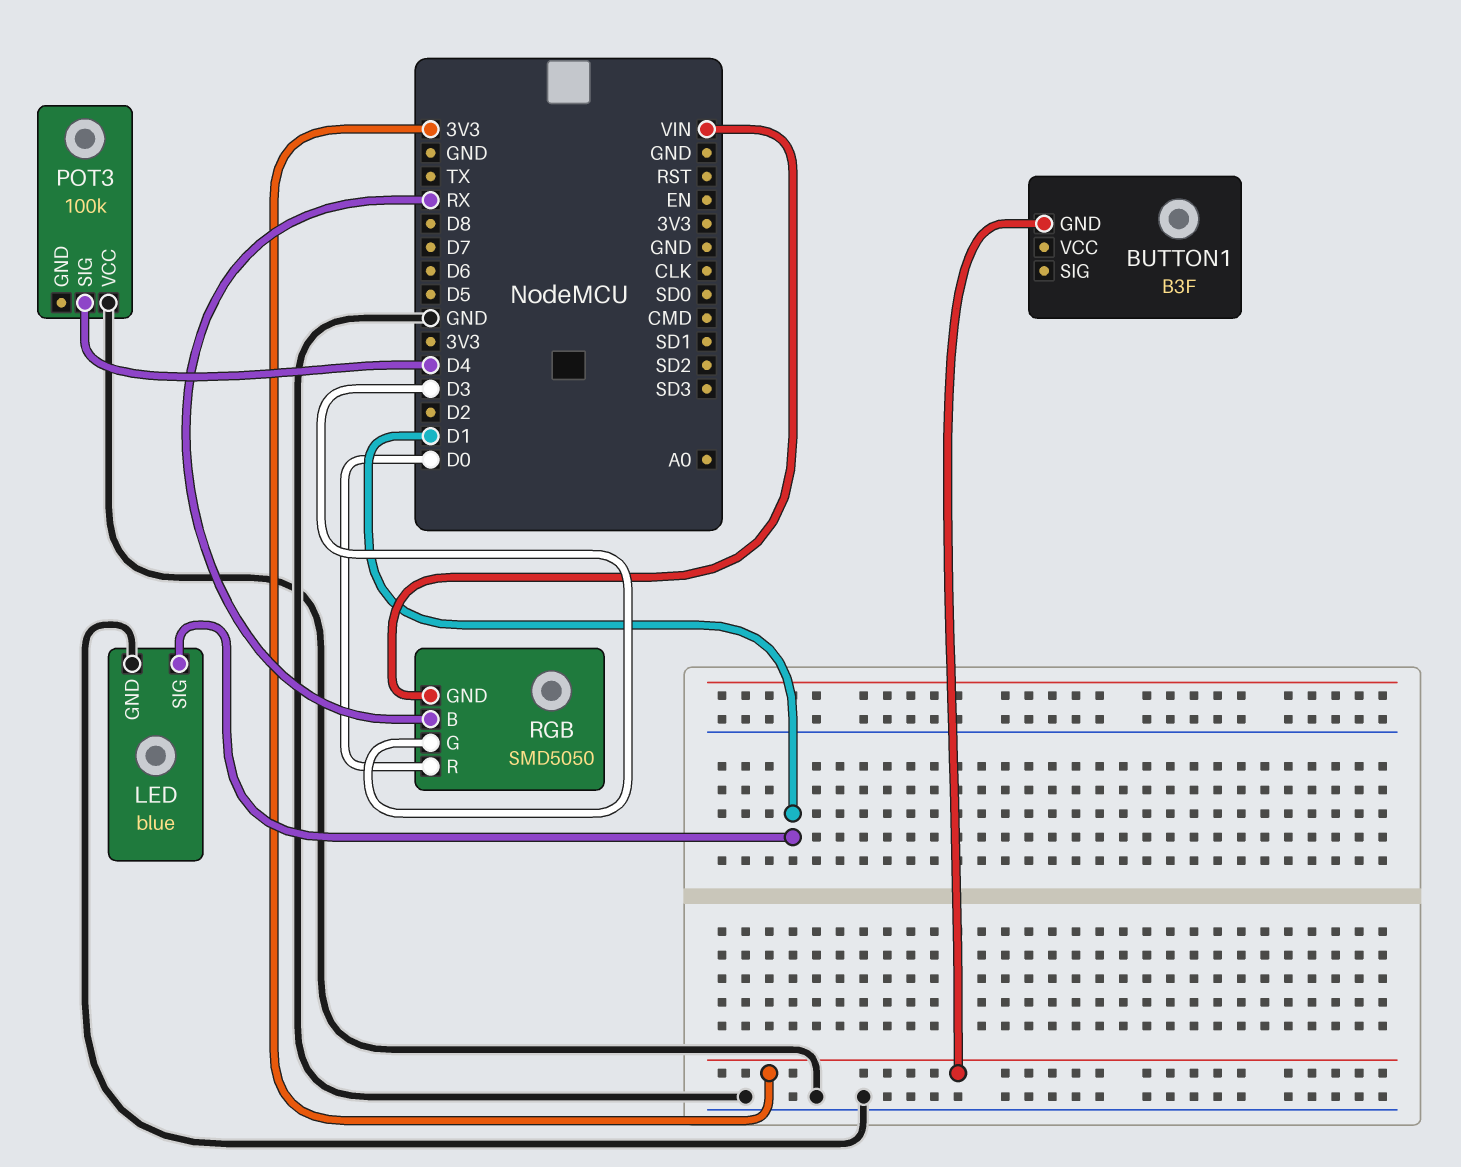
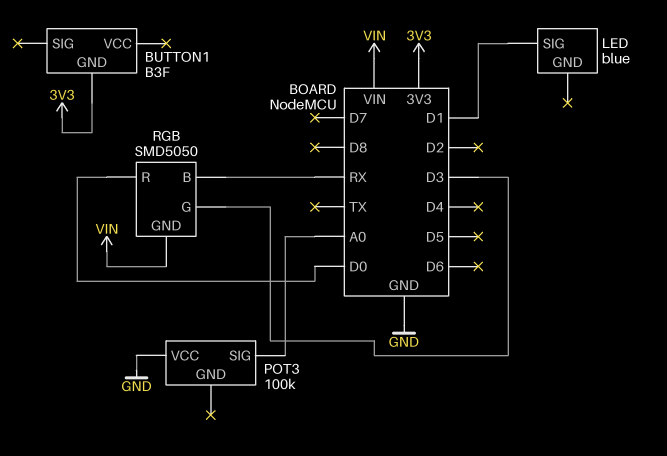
LED pin GND: GND -> none
POT3 pin SIG: D4 -> A0

